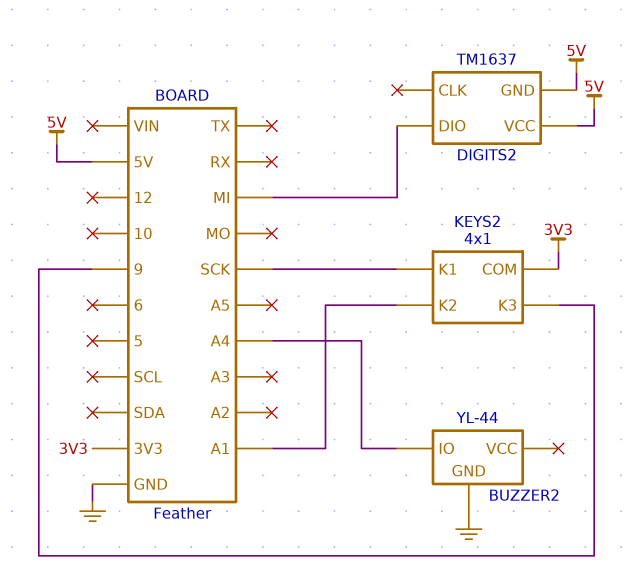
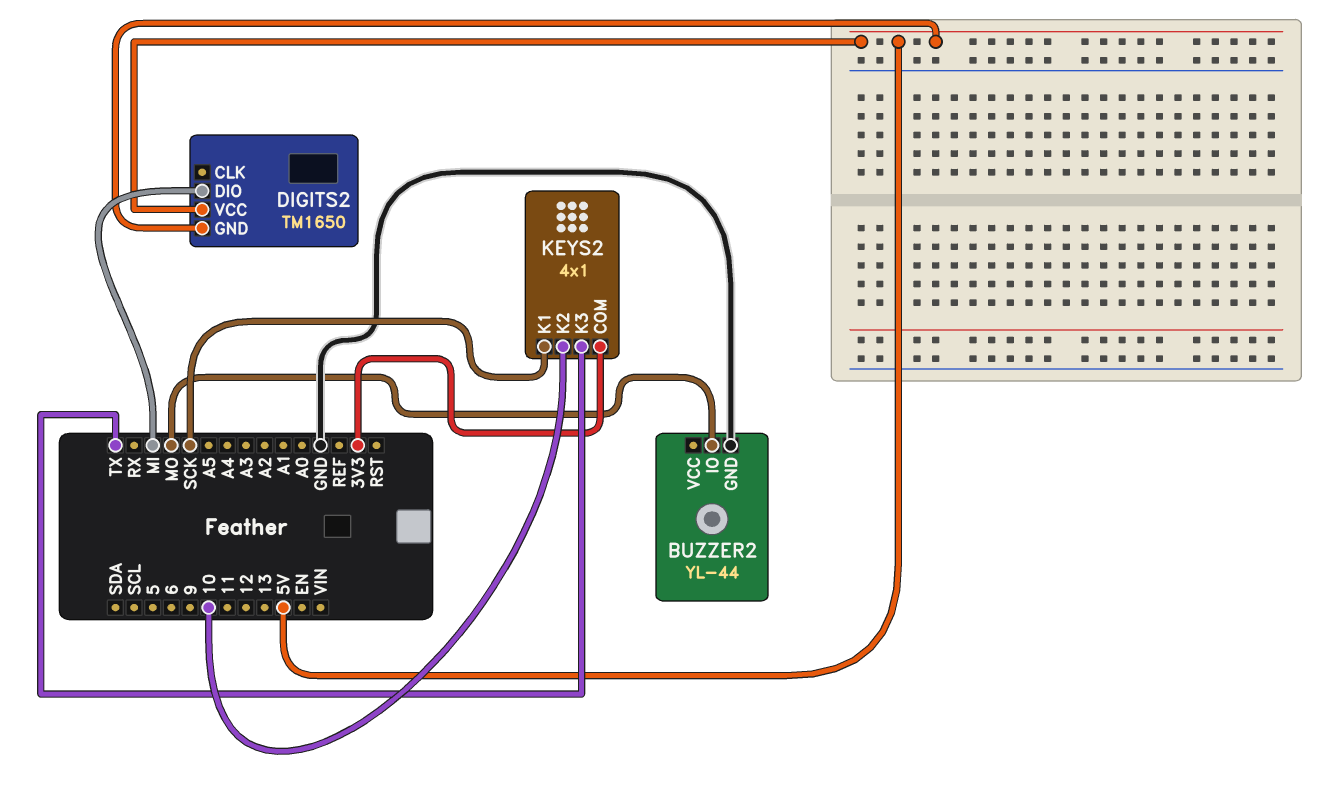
BUZZER2 pin IO: A4 -> MO
DIGITS2: TM1637 -> TM1650
KEYS2 pin K2: A1 -> 10
KEYS2 pin K3: 9 -> TX

